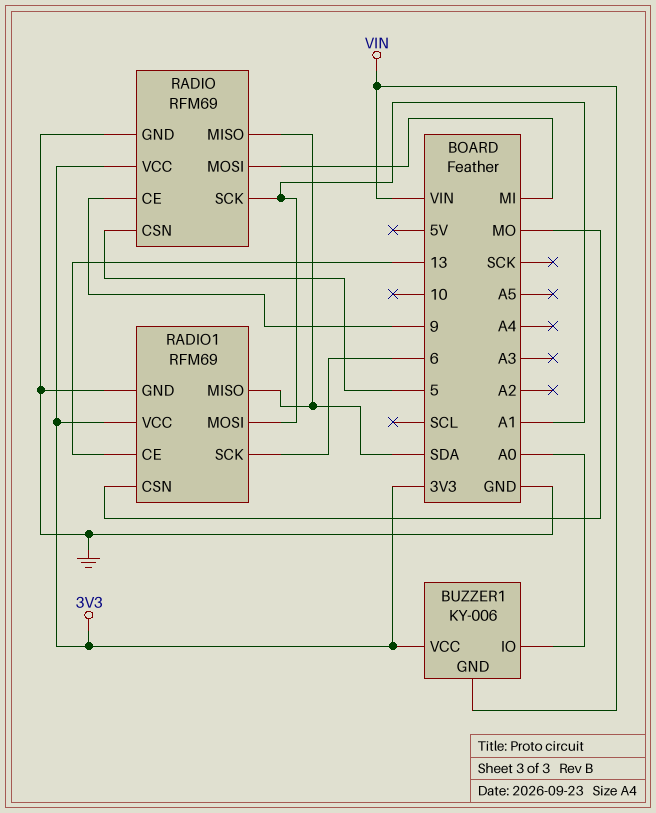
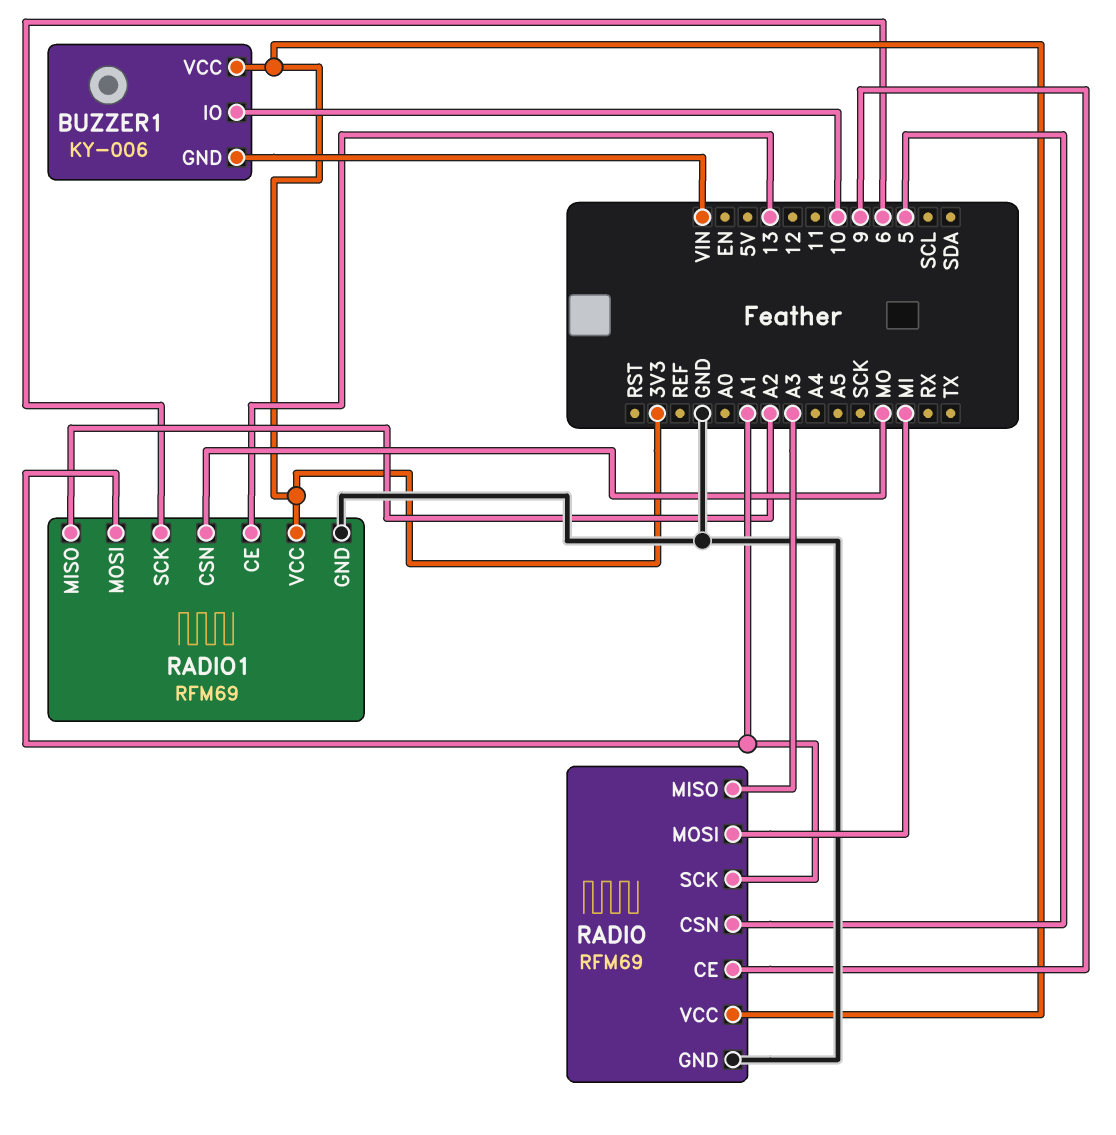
BUZZER1 pin IO: A0 -> 10
RADIO pin MISO: SDA -> A3
RADIO1 pin MISO: SDA -> A2

